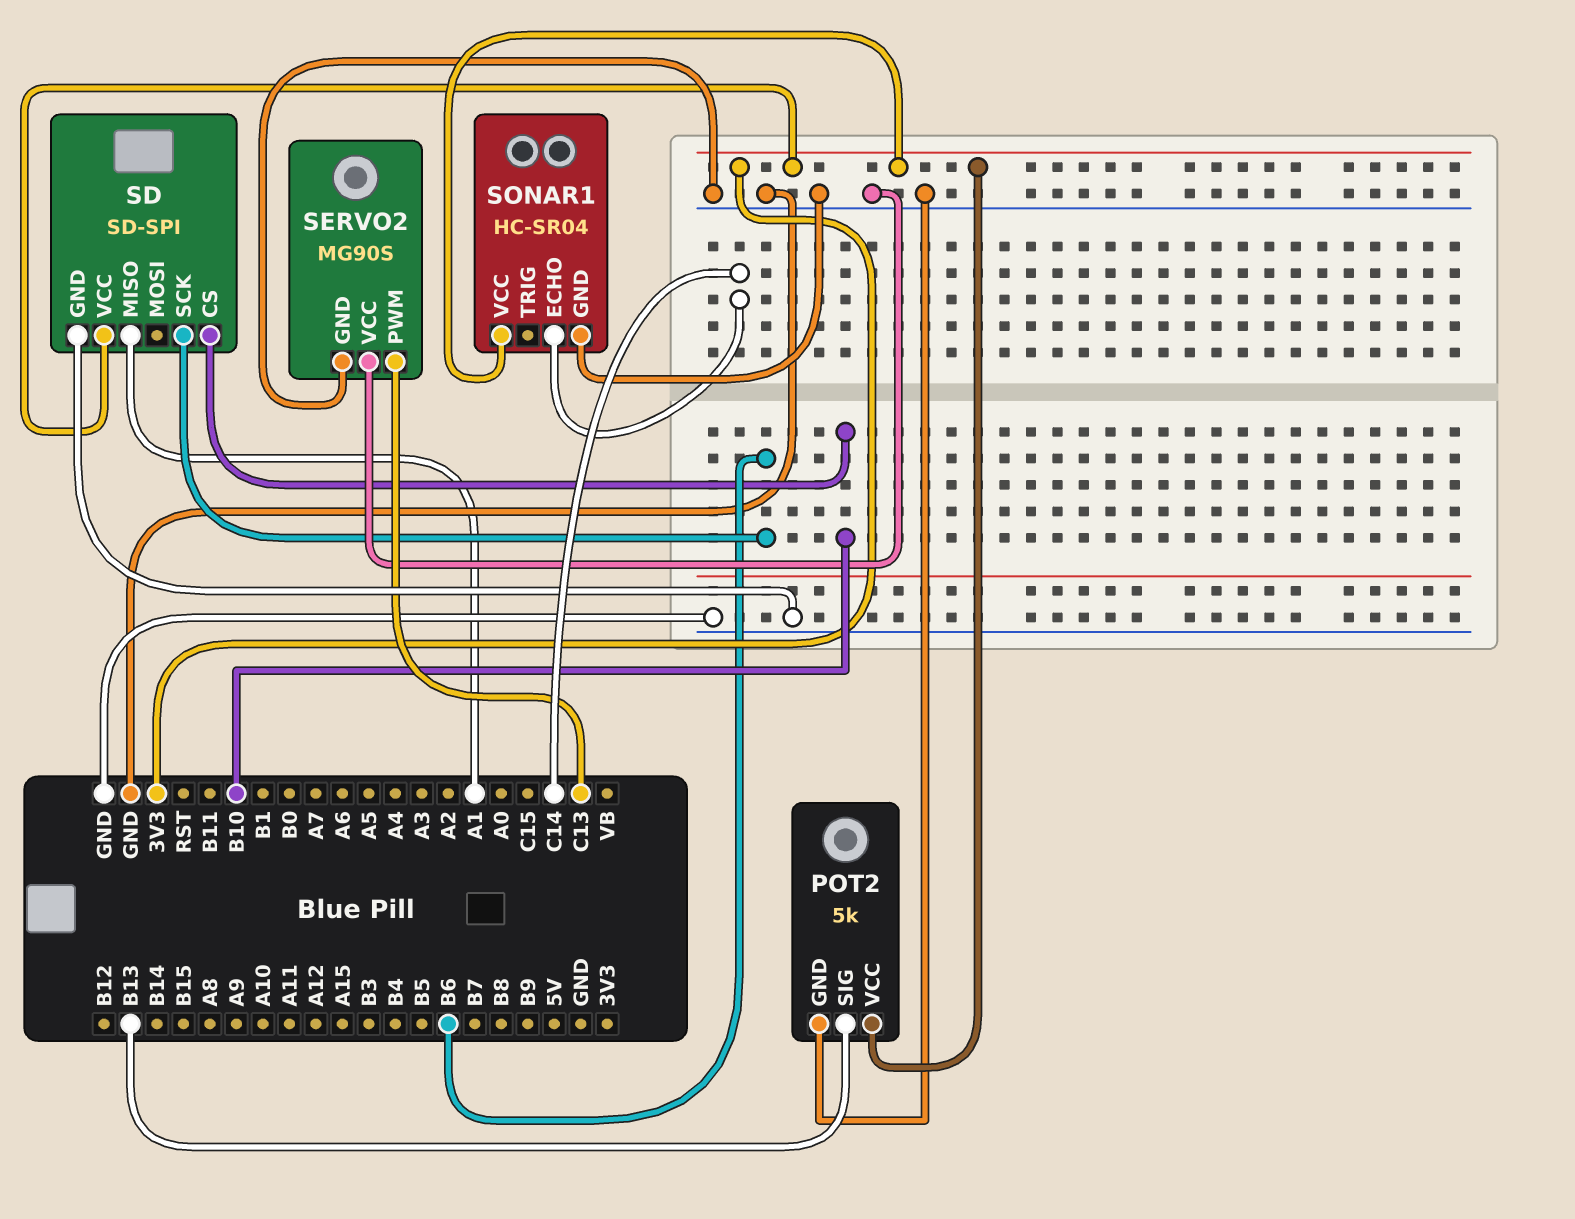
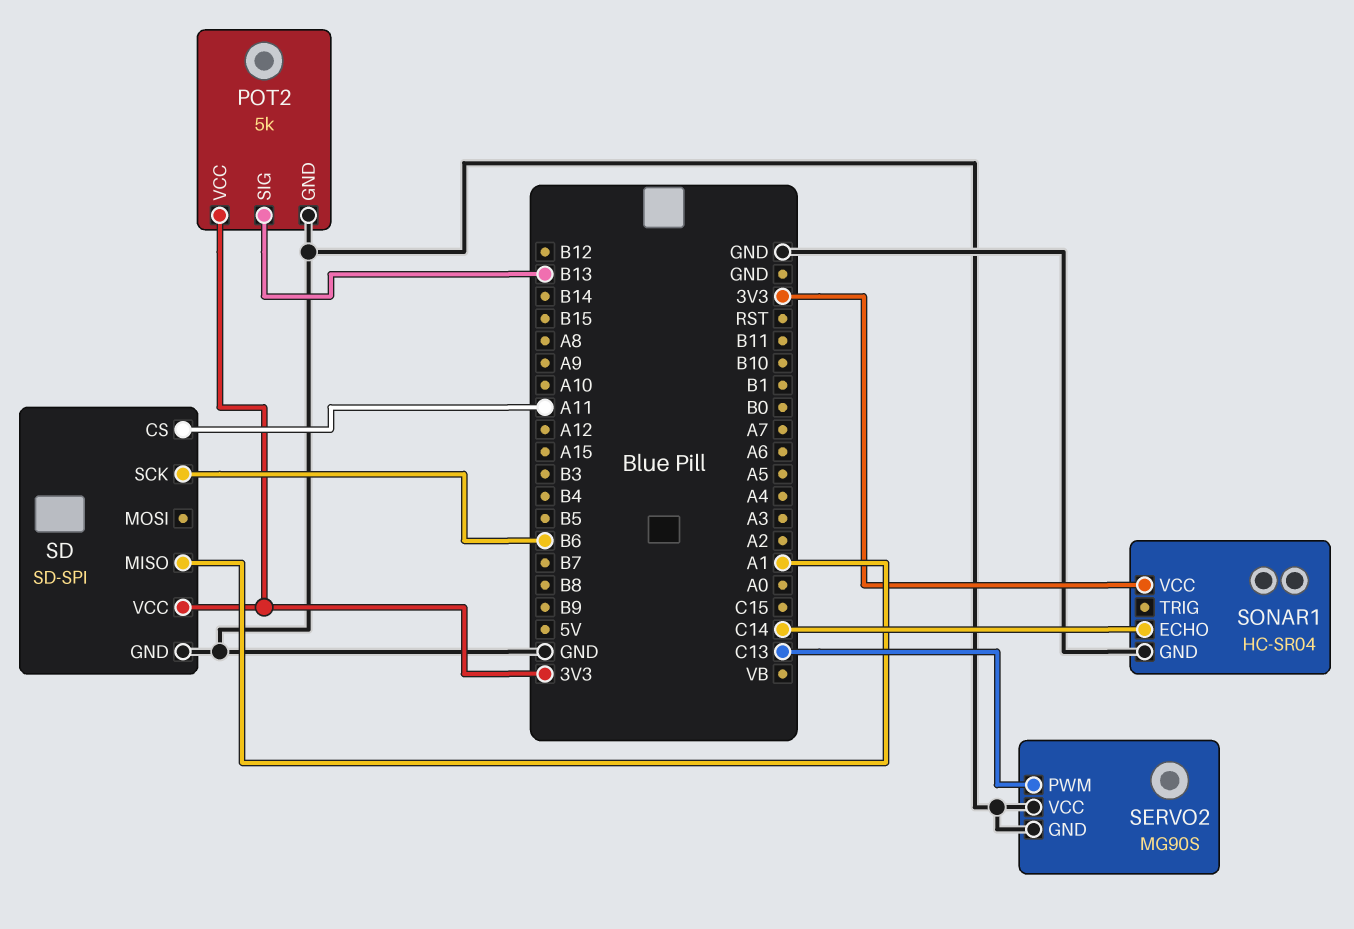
SD pin CS: B10 -> A11

